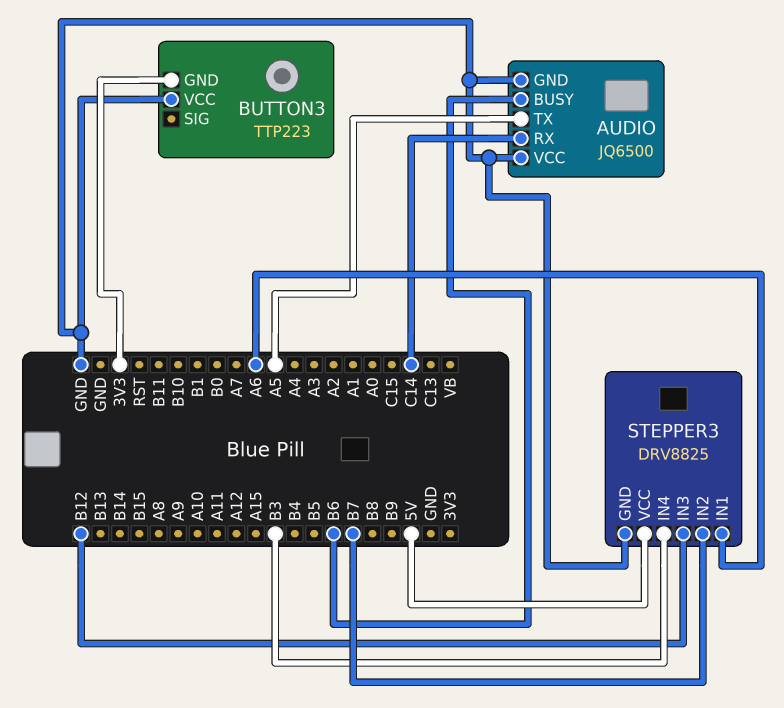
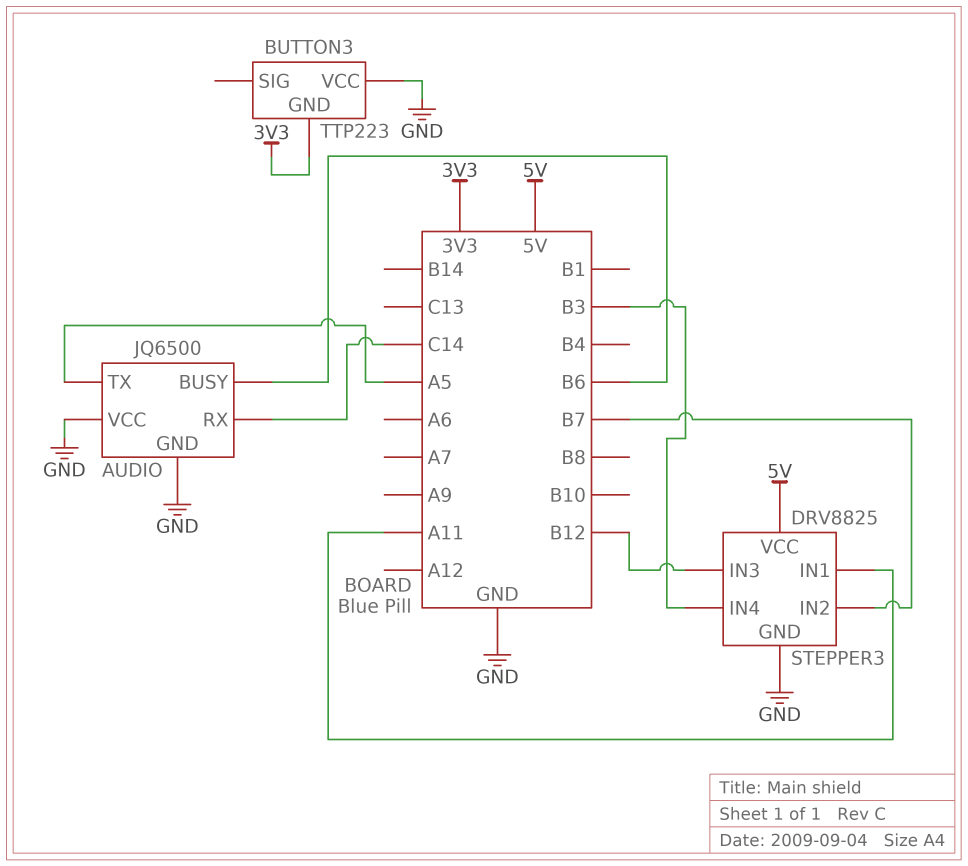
STEPPER3 pin IN1: A6 -> A11

